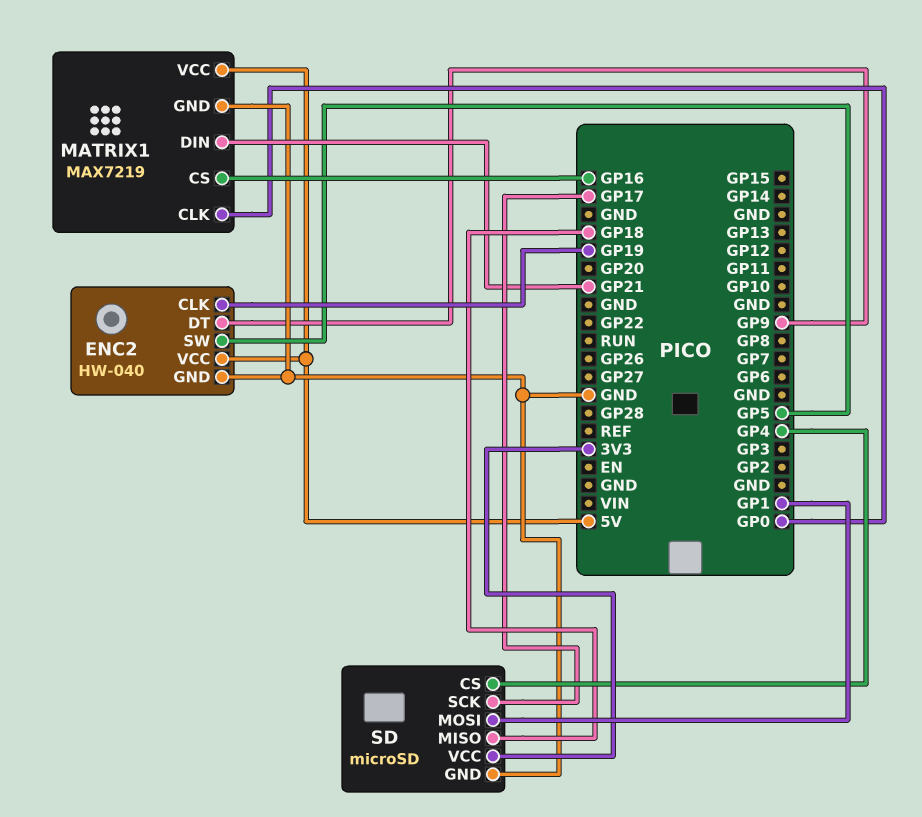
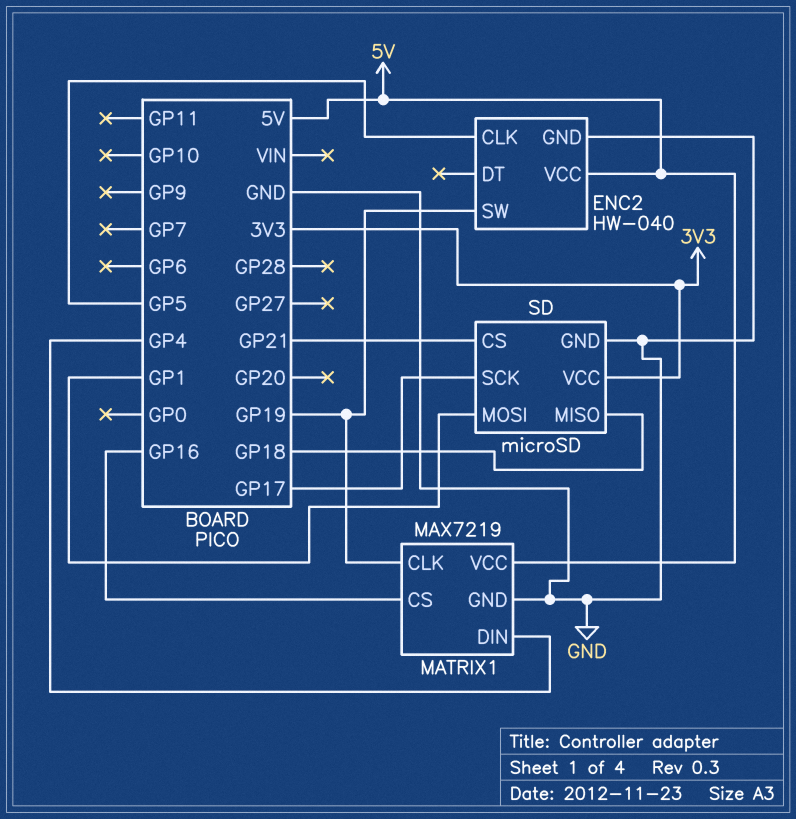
ENC2 pin CLK: GP19 -> GP5
ENC2 pin DT: GP9 -> none
ENC2 pin SW: GP5 -> GP19
MATRIX1 pin CLK: GP0 -> GP19
MATRIX1 pin DIN: GP21 -> GP4
SD pin CS: GP4 -> GP21

